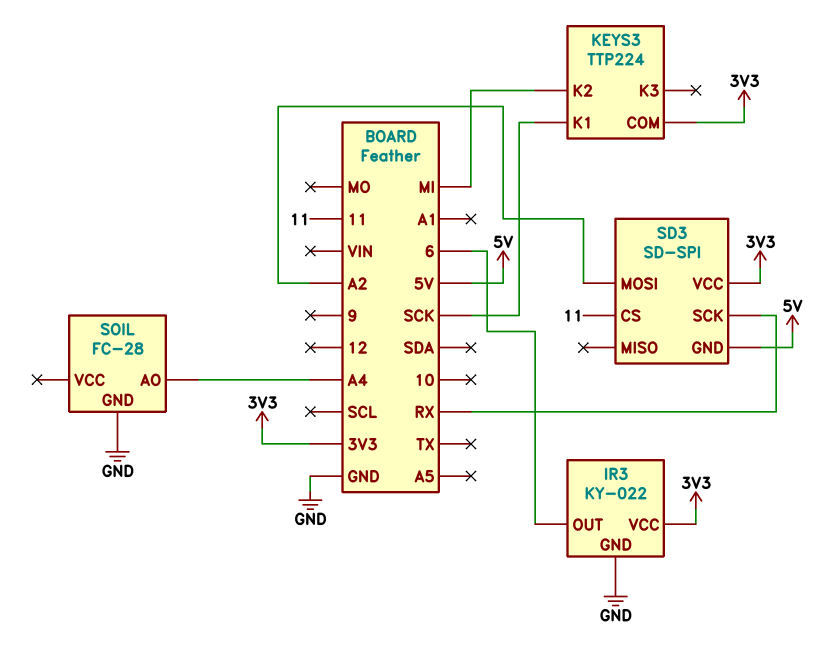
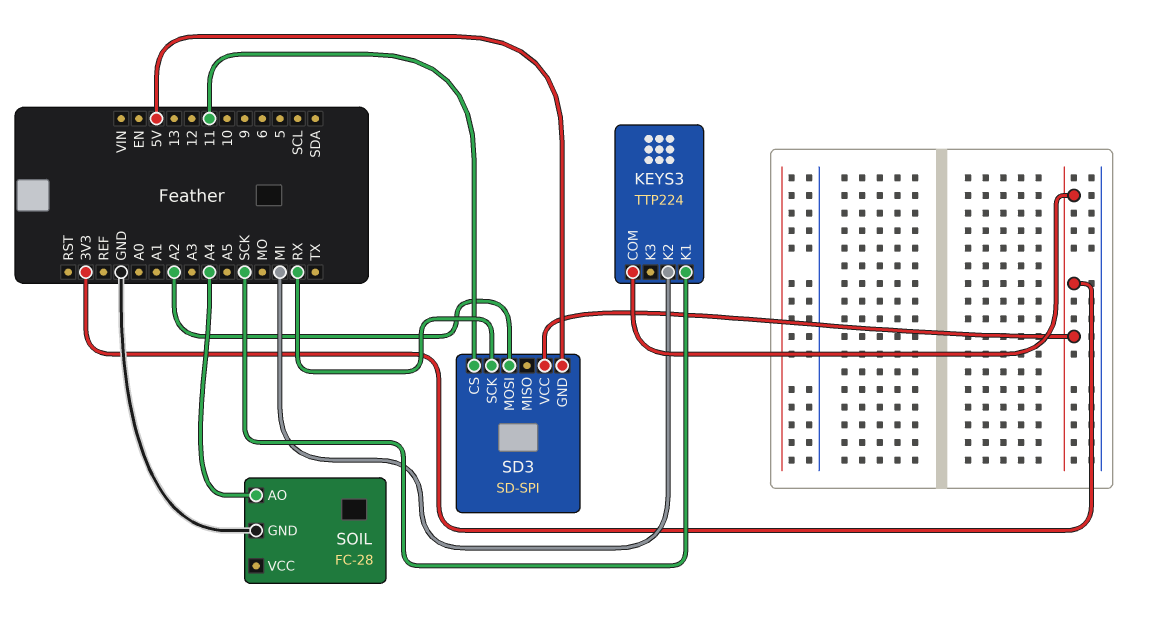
IR3: KY-022 -> none
IR3 pin GND: GND -> none
IR3 pin OUT: 6 -> none
IR3 pin VCC: 3V3 -> none

